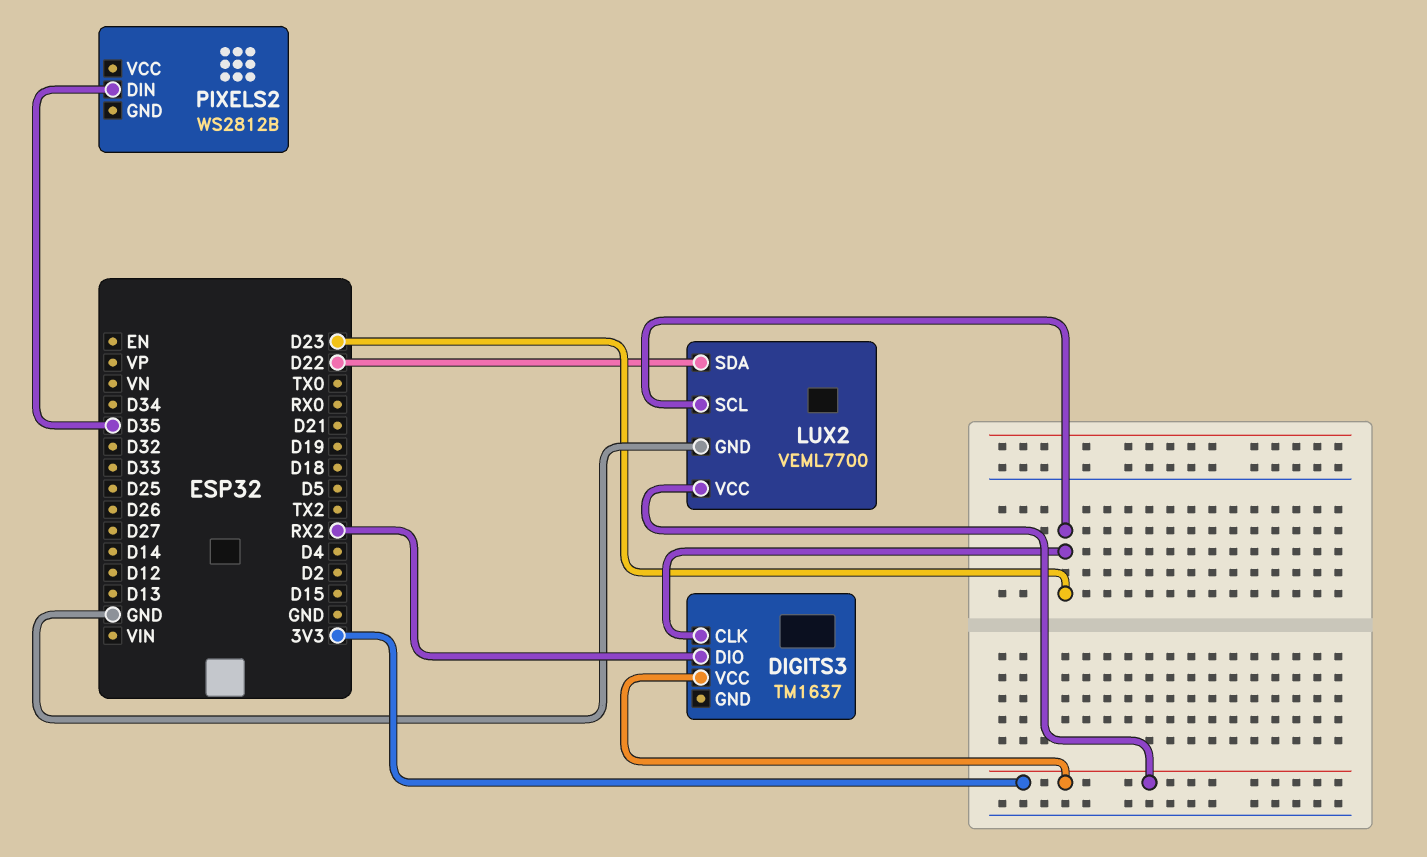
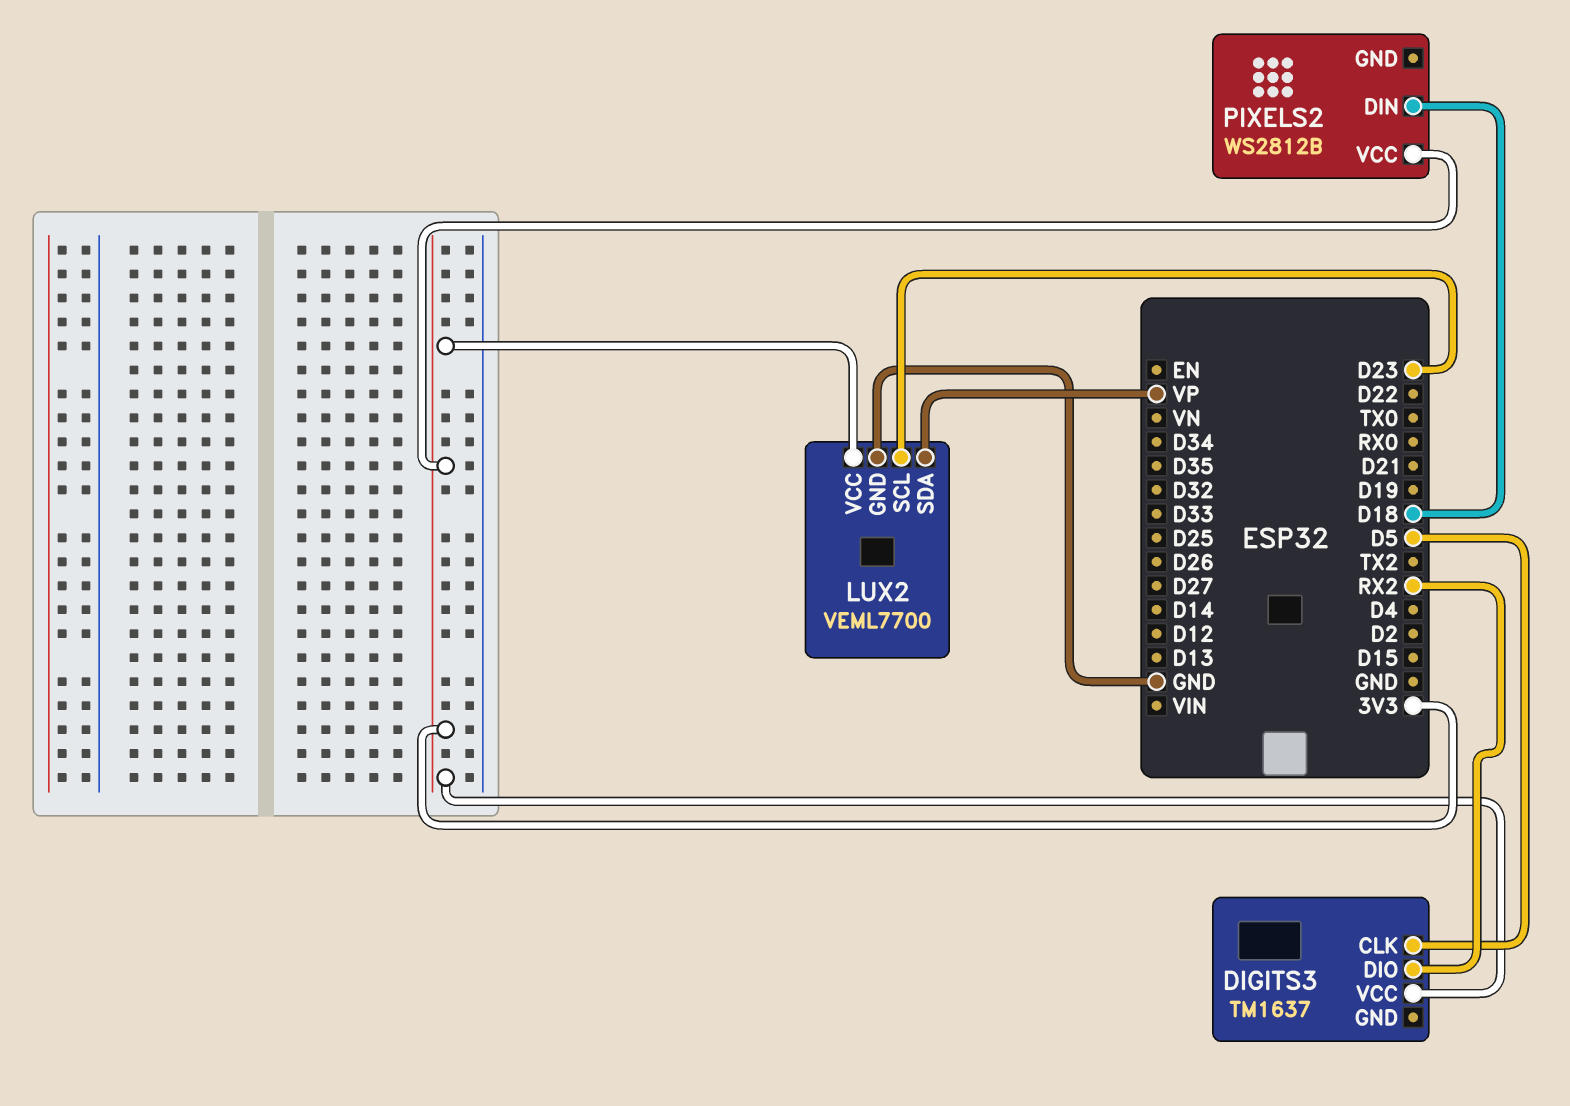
DIGITS3 pin CLK: D23 -> D5
LUX2 pin SDA: D22 -> VP
PIXELS2 pin DIN: D35 -> D18
PIXELS2 pin VCC: none -> 3V3

